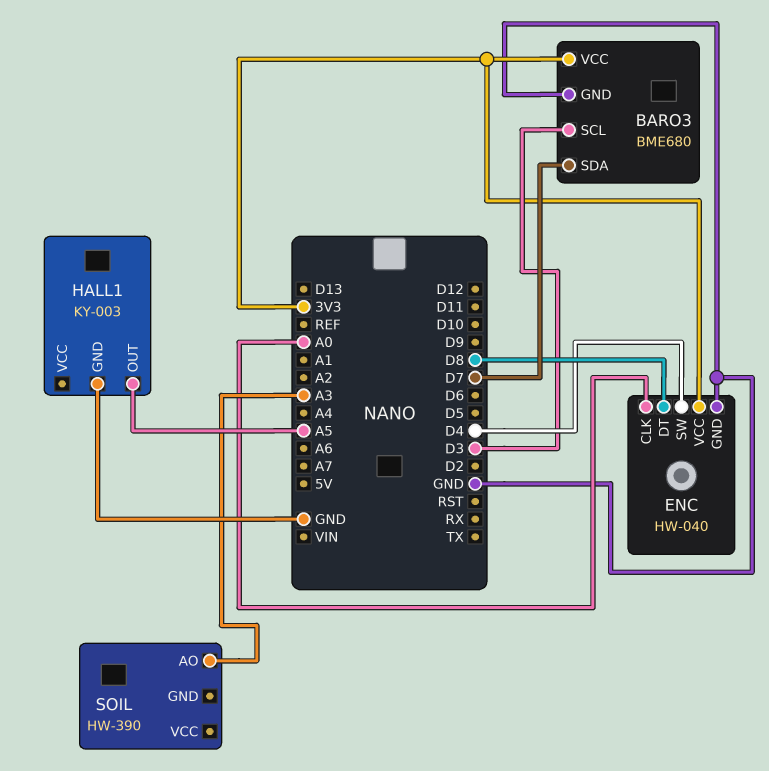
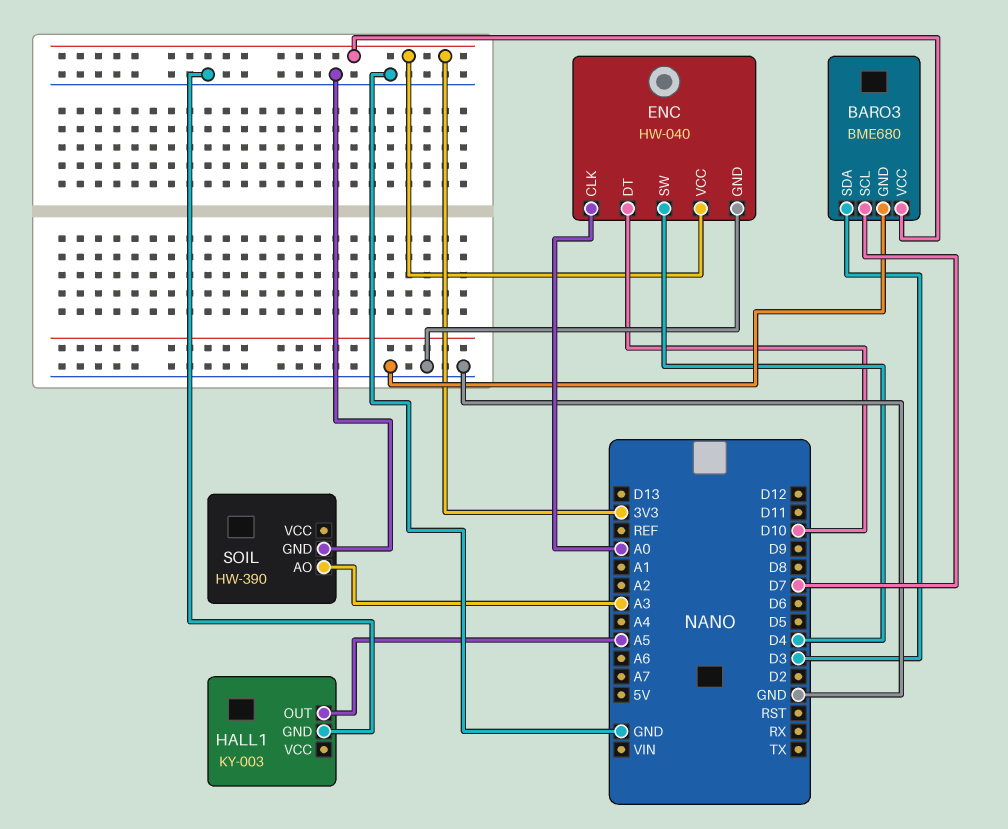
BARO3 pin SCL: D3 -> D7
BARO3 pin SDA: D7 -> D3
ENC pin DT: D8 -> D10
SOIL pin GND: none -> GND

